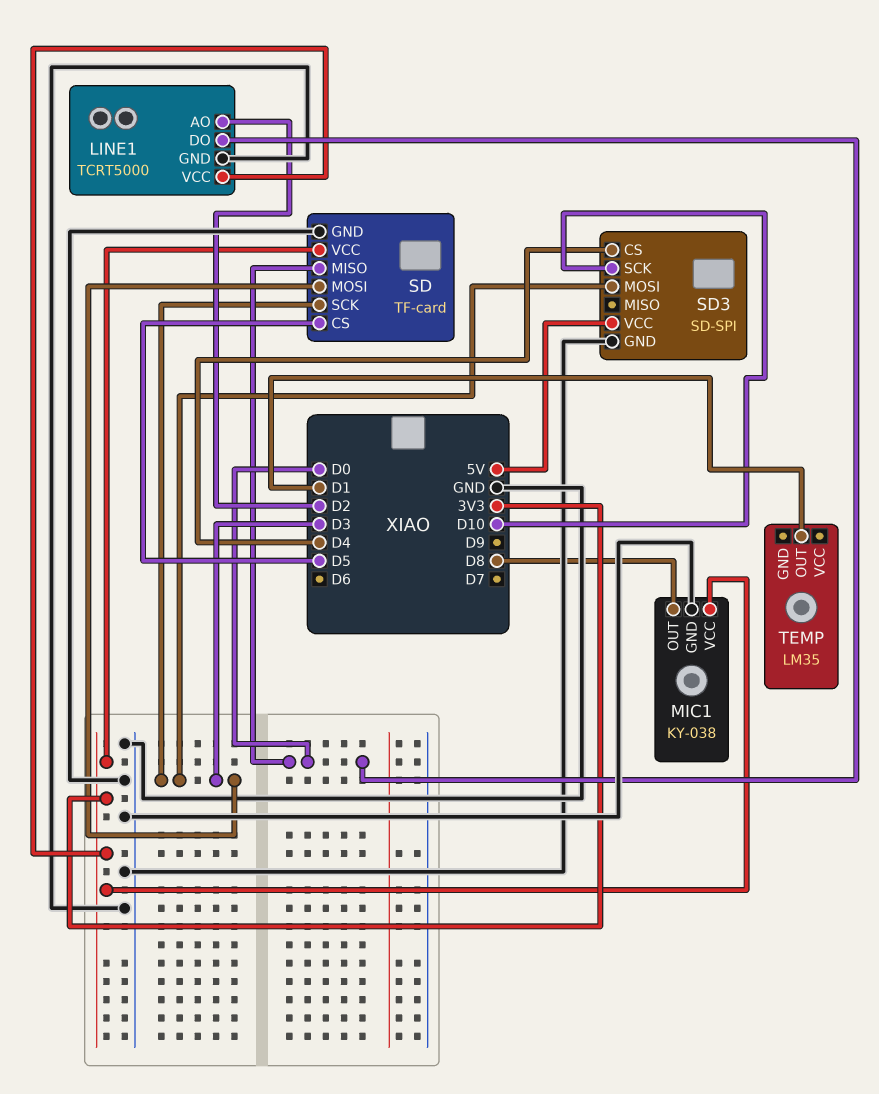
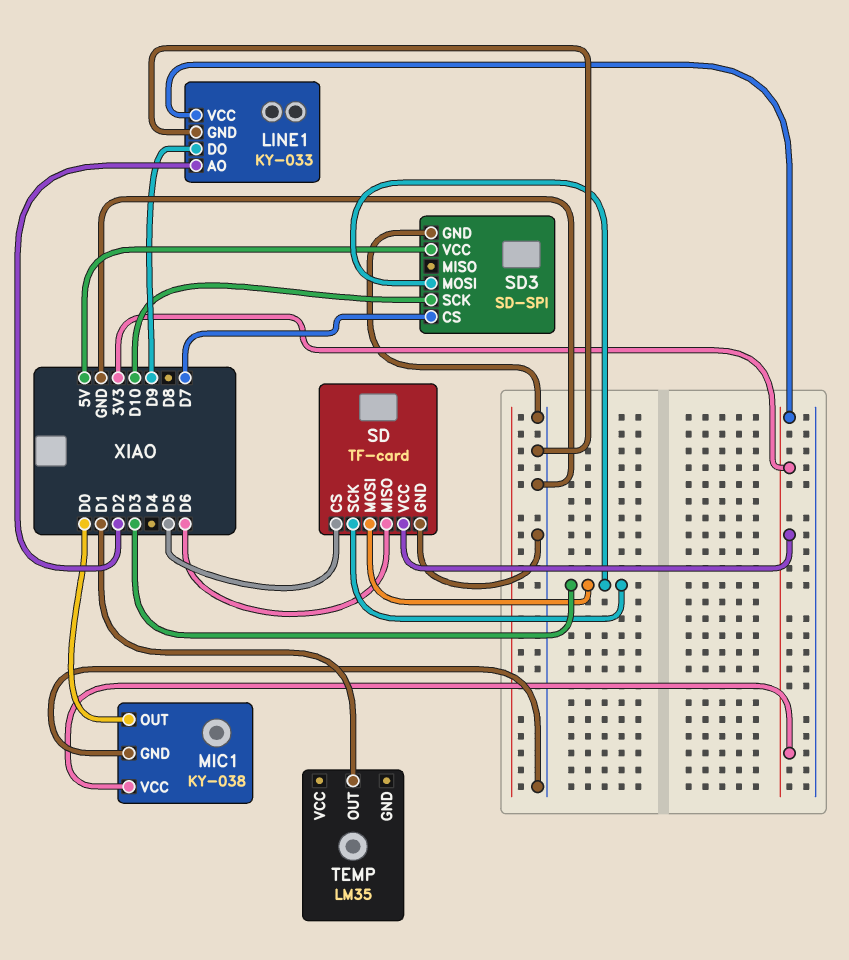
LINE1: TCRT5000 -> KY-033
LINE1 pin DO: D0 -> D9
MIC1 pin OUT: D8 -> D0
SD pin MISO: D0 -> D6
SD3 pin CS: D4 -> D7

